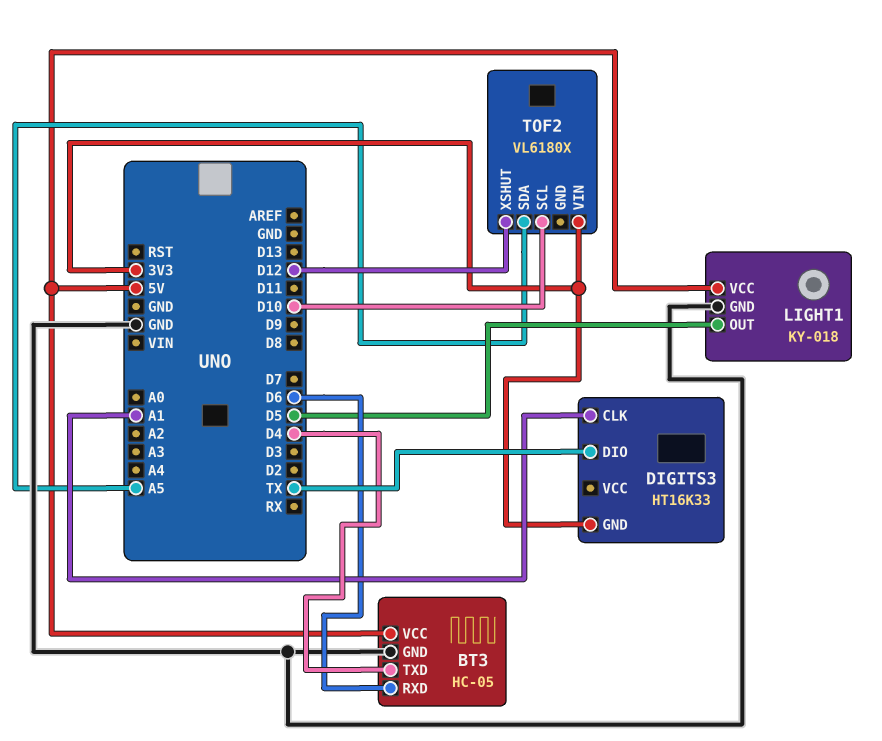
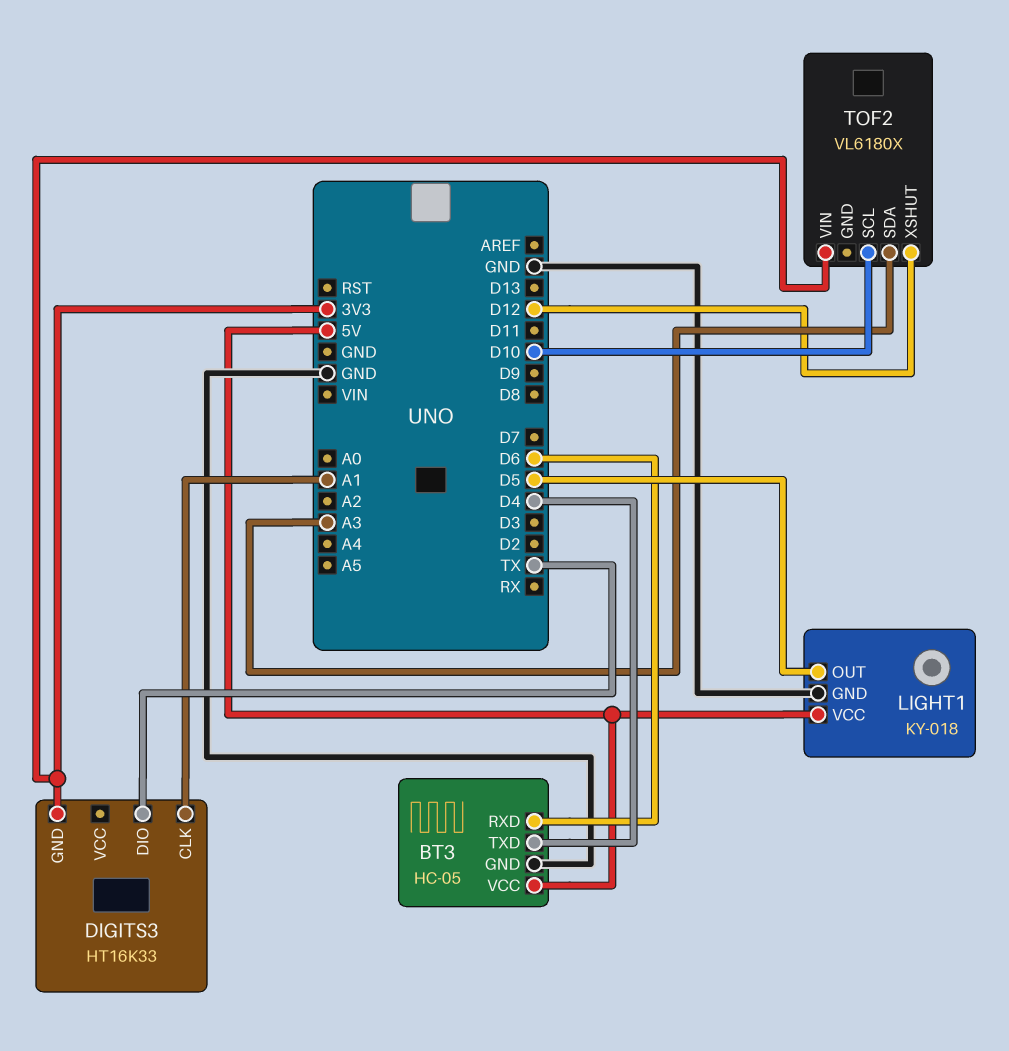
TOF2 pin SDA: A5 -> A3

